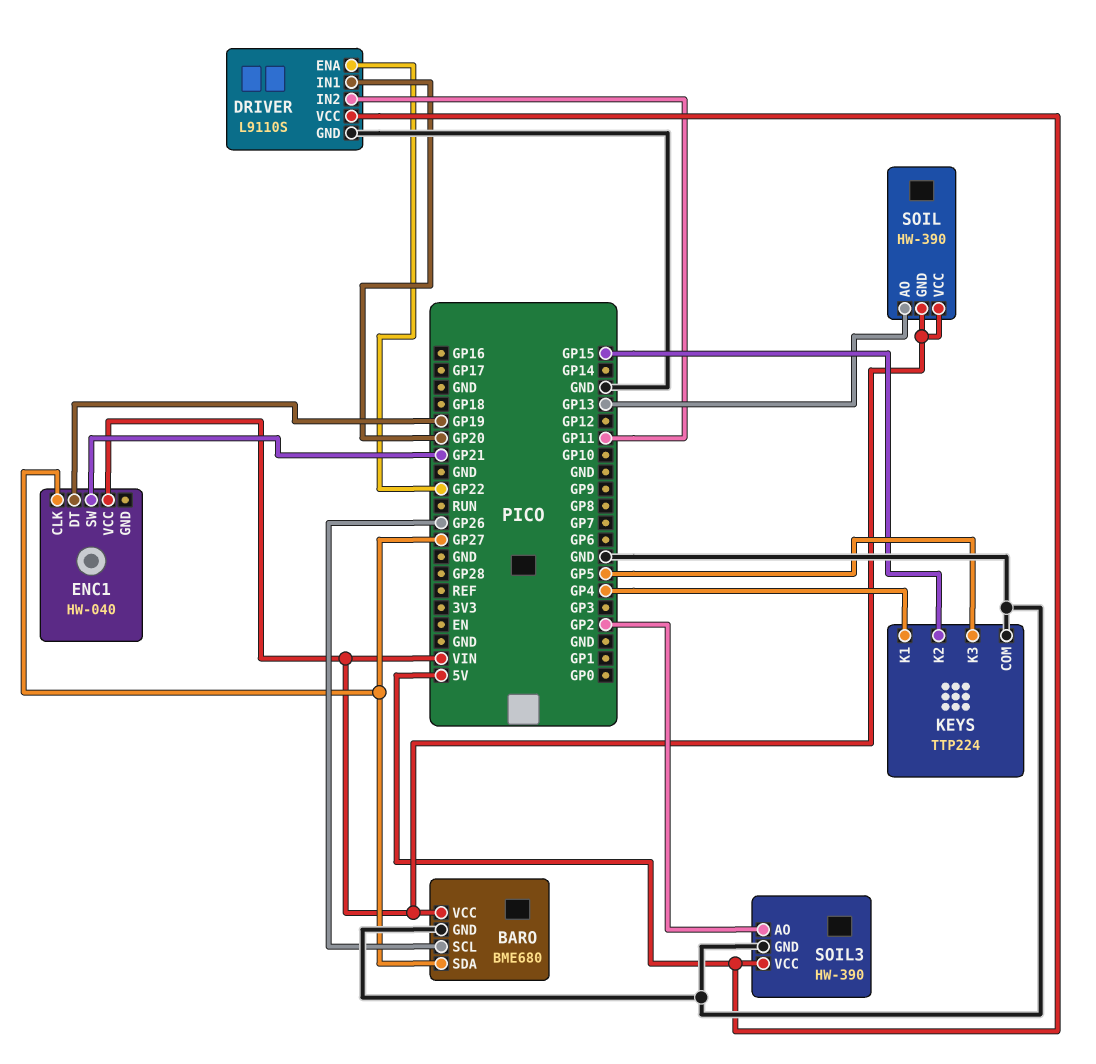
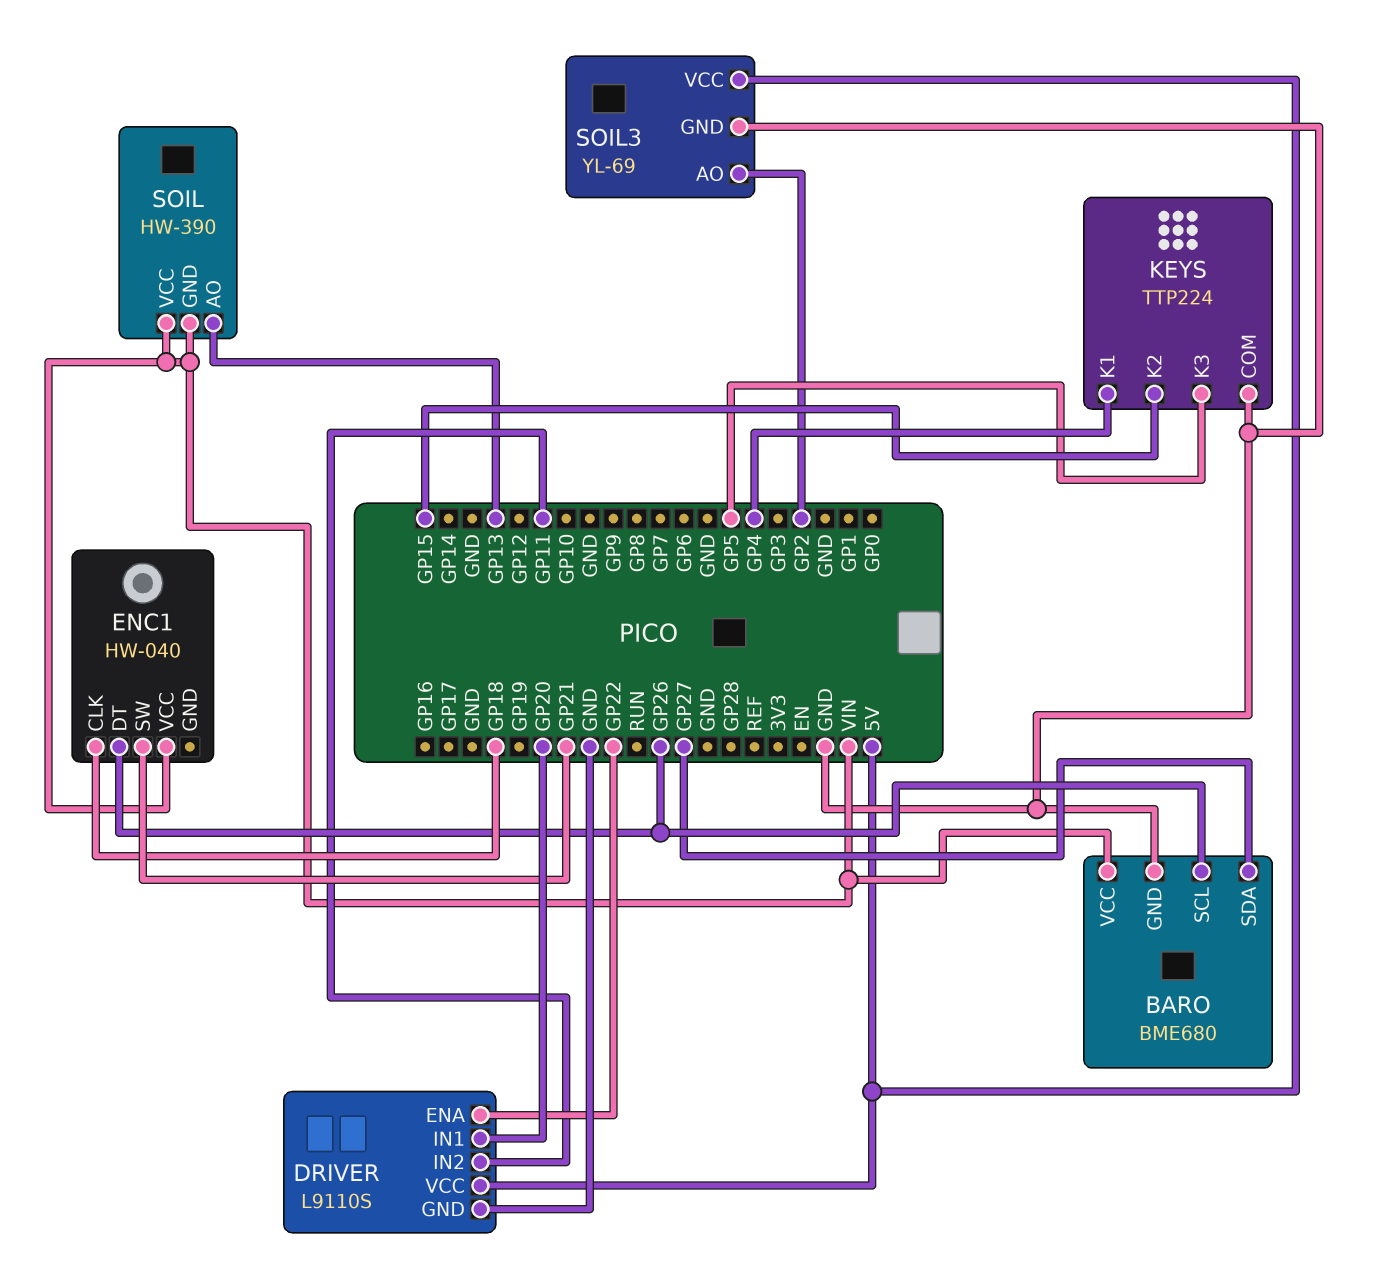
ENC1 pin CLK: GP27 -> GP18
ENC1 pin DT: GP19 -> GP26
SOIL3: HW-390 -> YL-69

